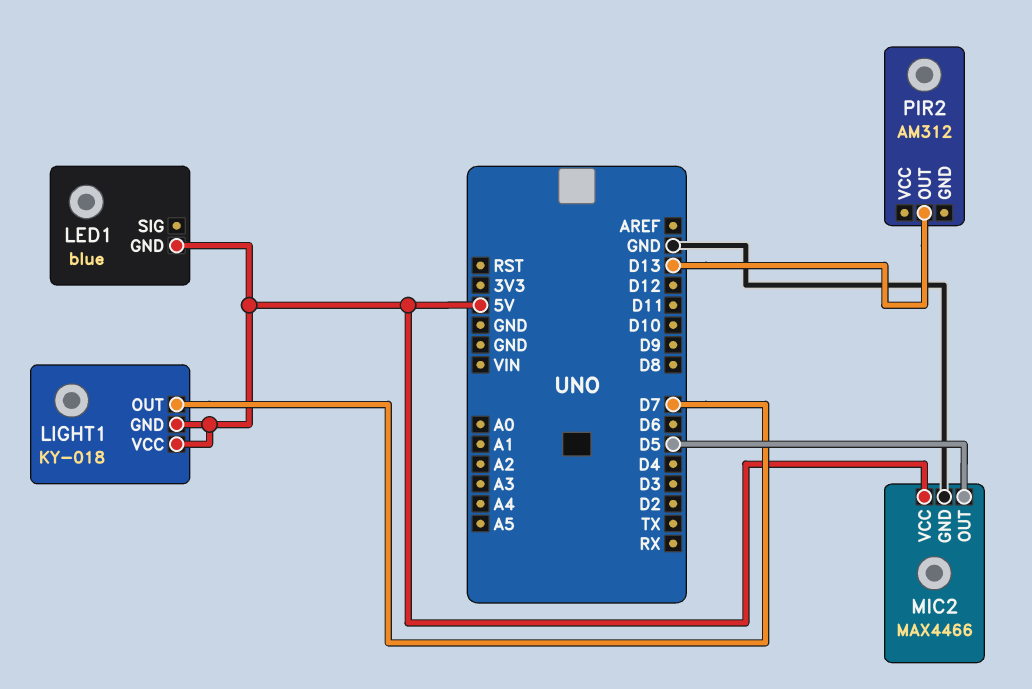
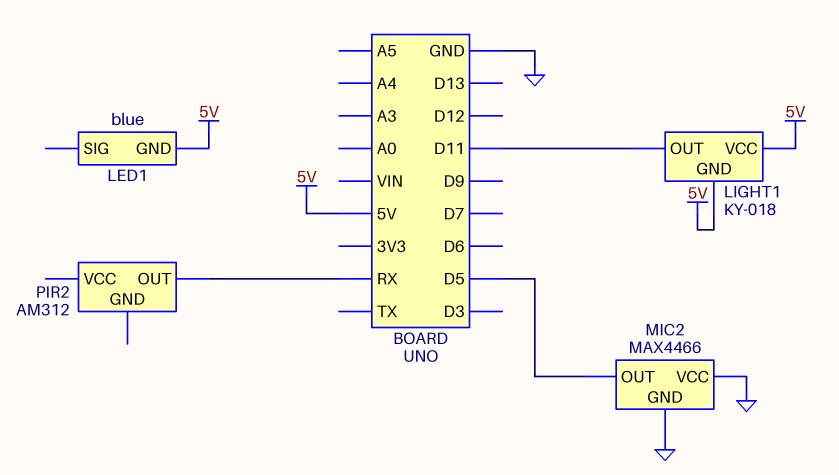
LIGHT1 pin OUT: D7 -> D11
MIC2 pin VCC: 5V -> GND
PIR2 pin OUT: D13 -> RX

